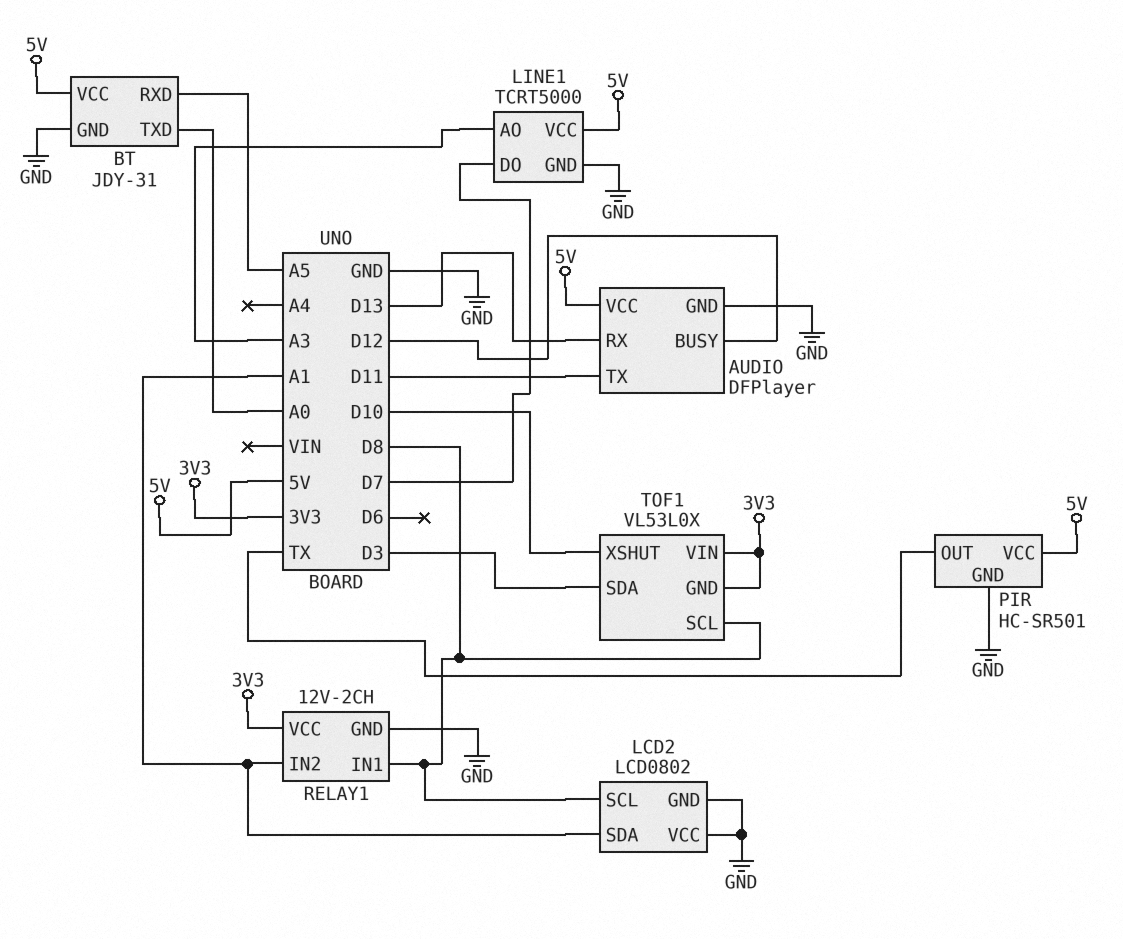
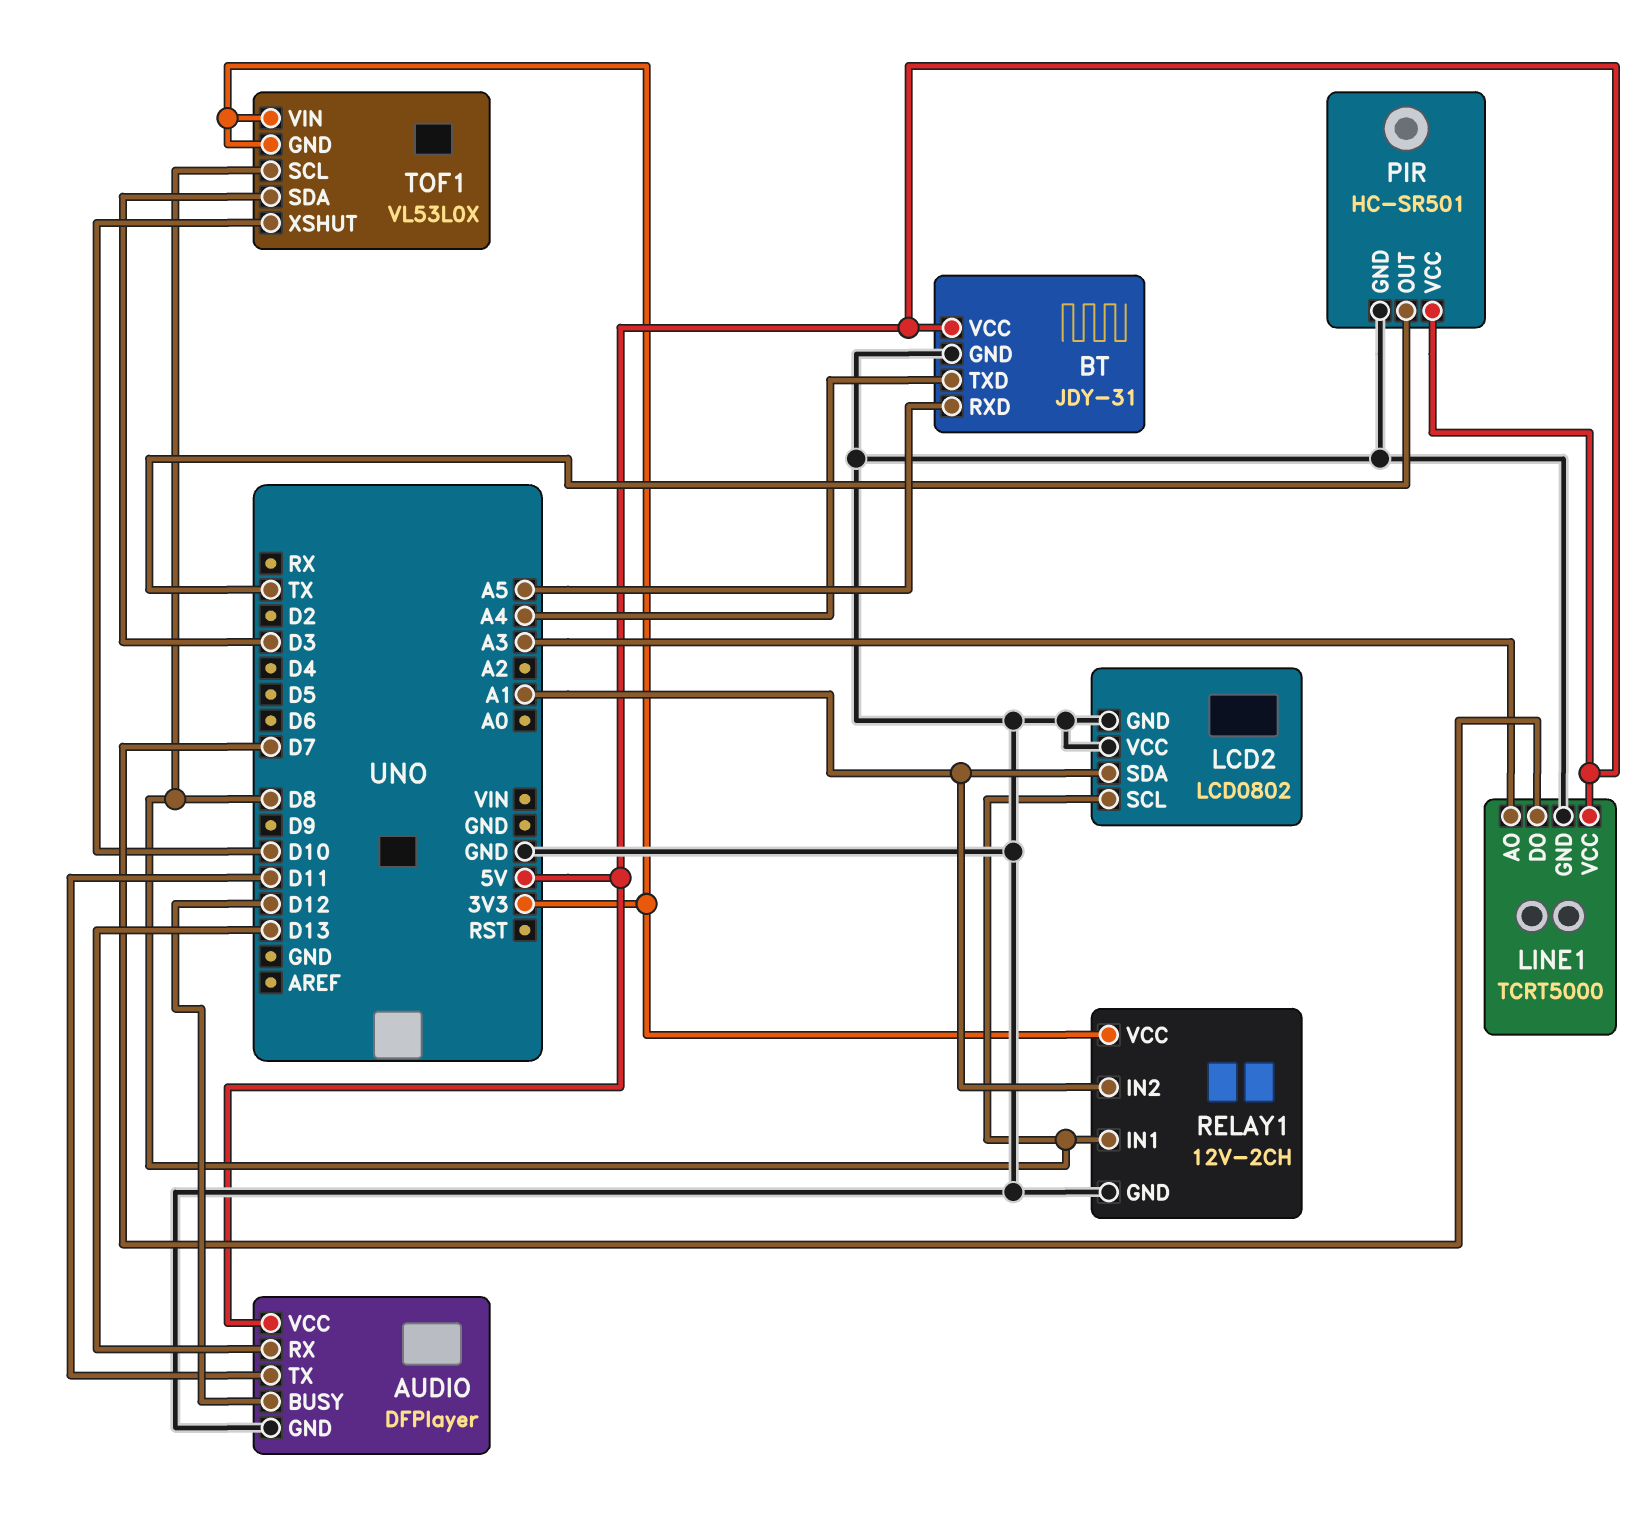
BT pin TXD: A0 -> A4

